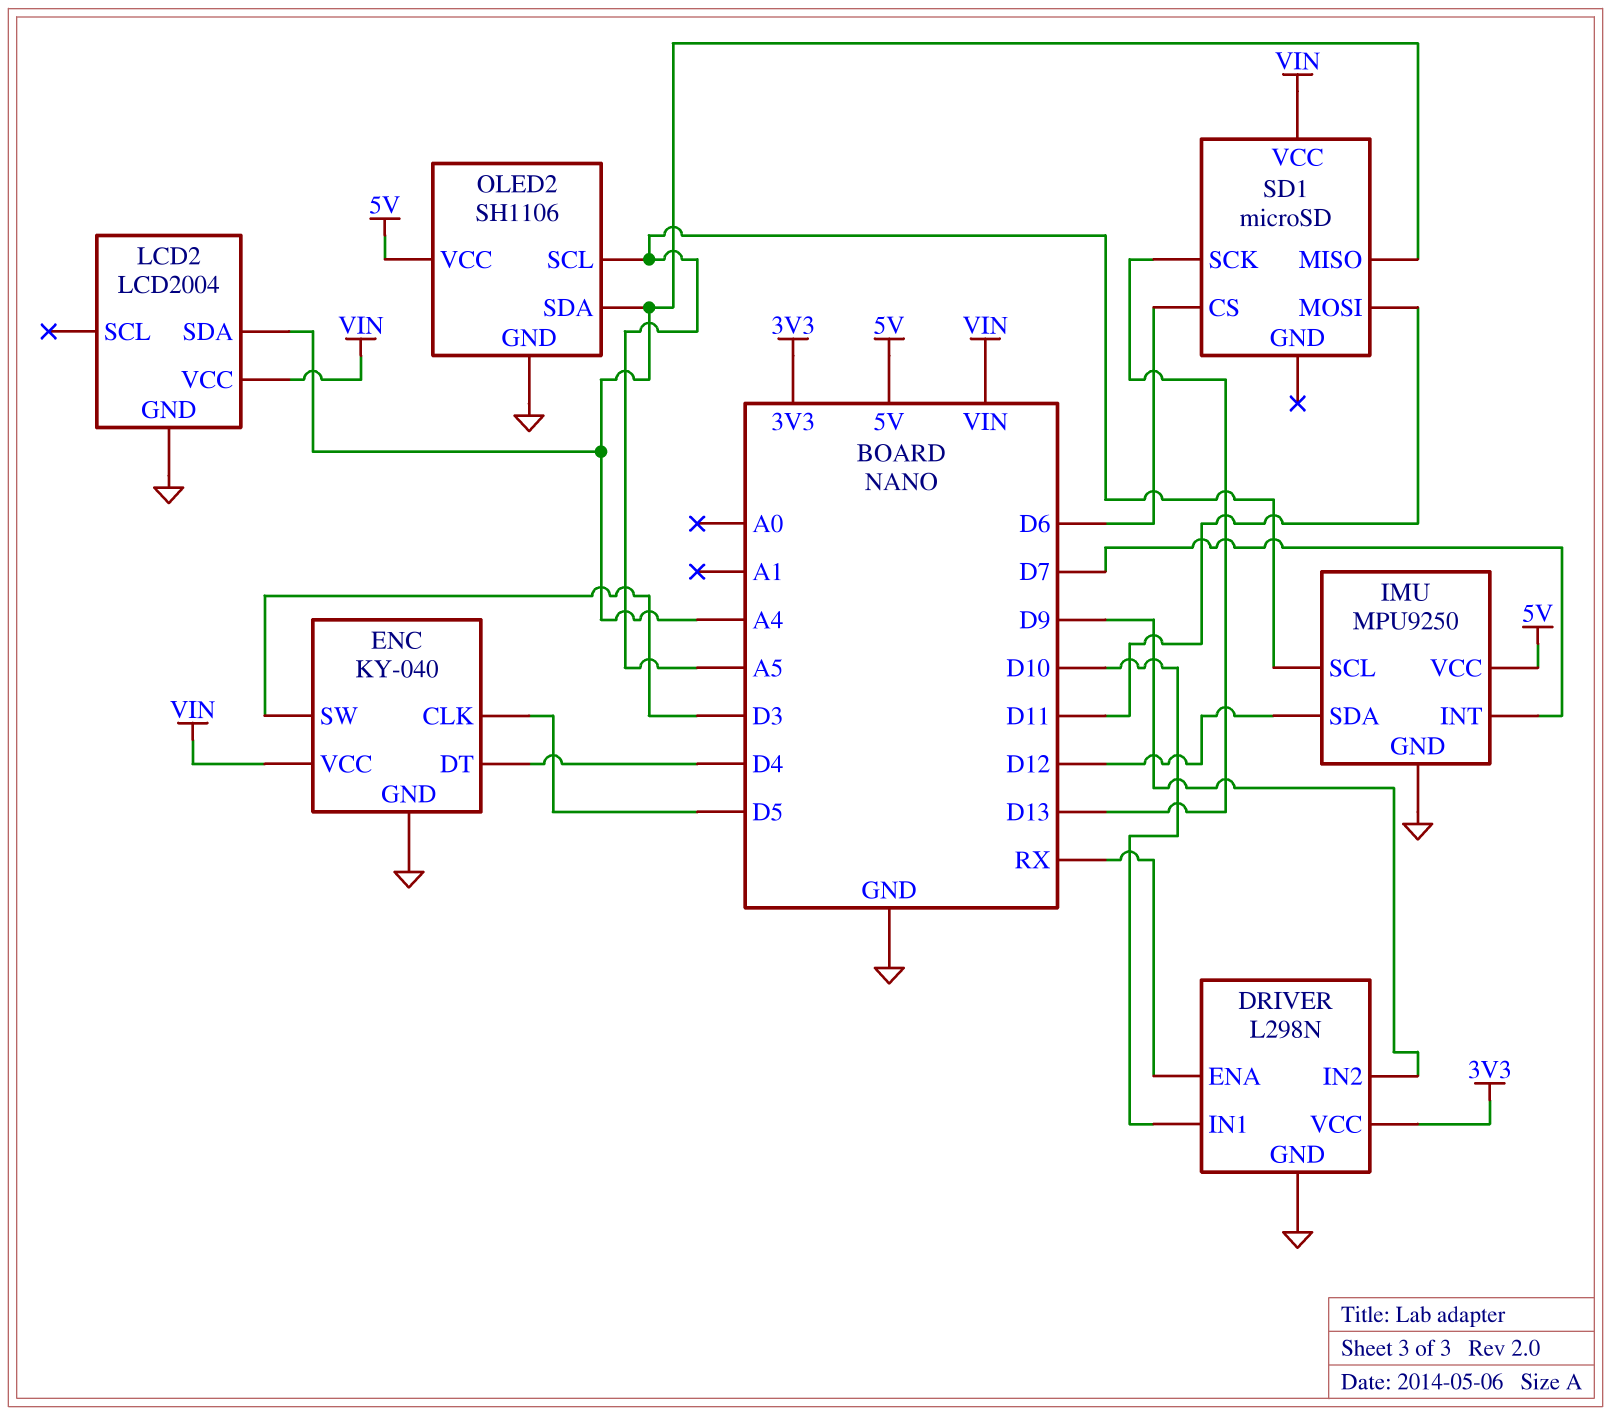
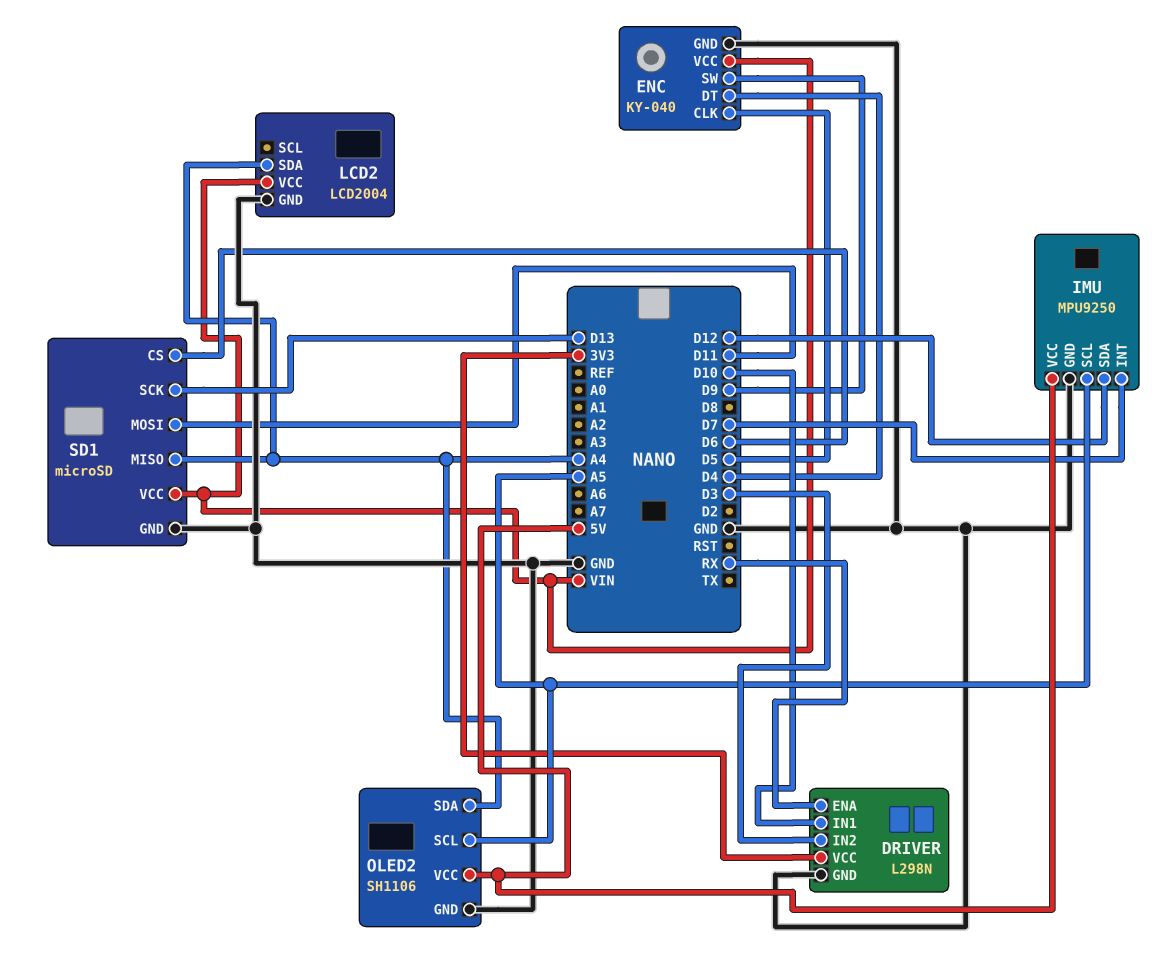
DRIVER pin IN2: D9 -> D3
ENC pin SW: D3 -> D9
SD1 pin GND: none -> GND

